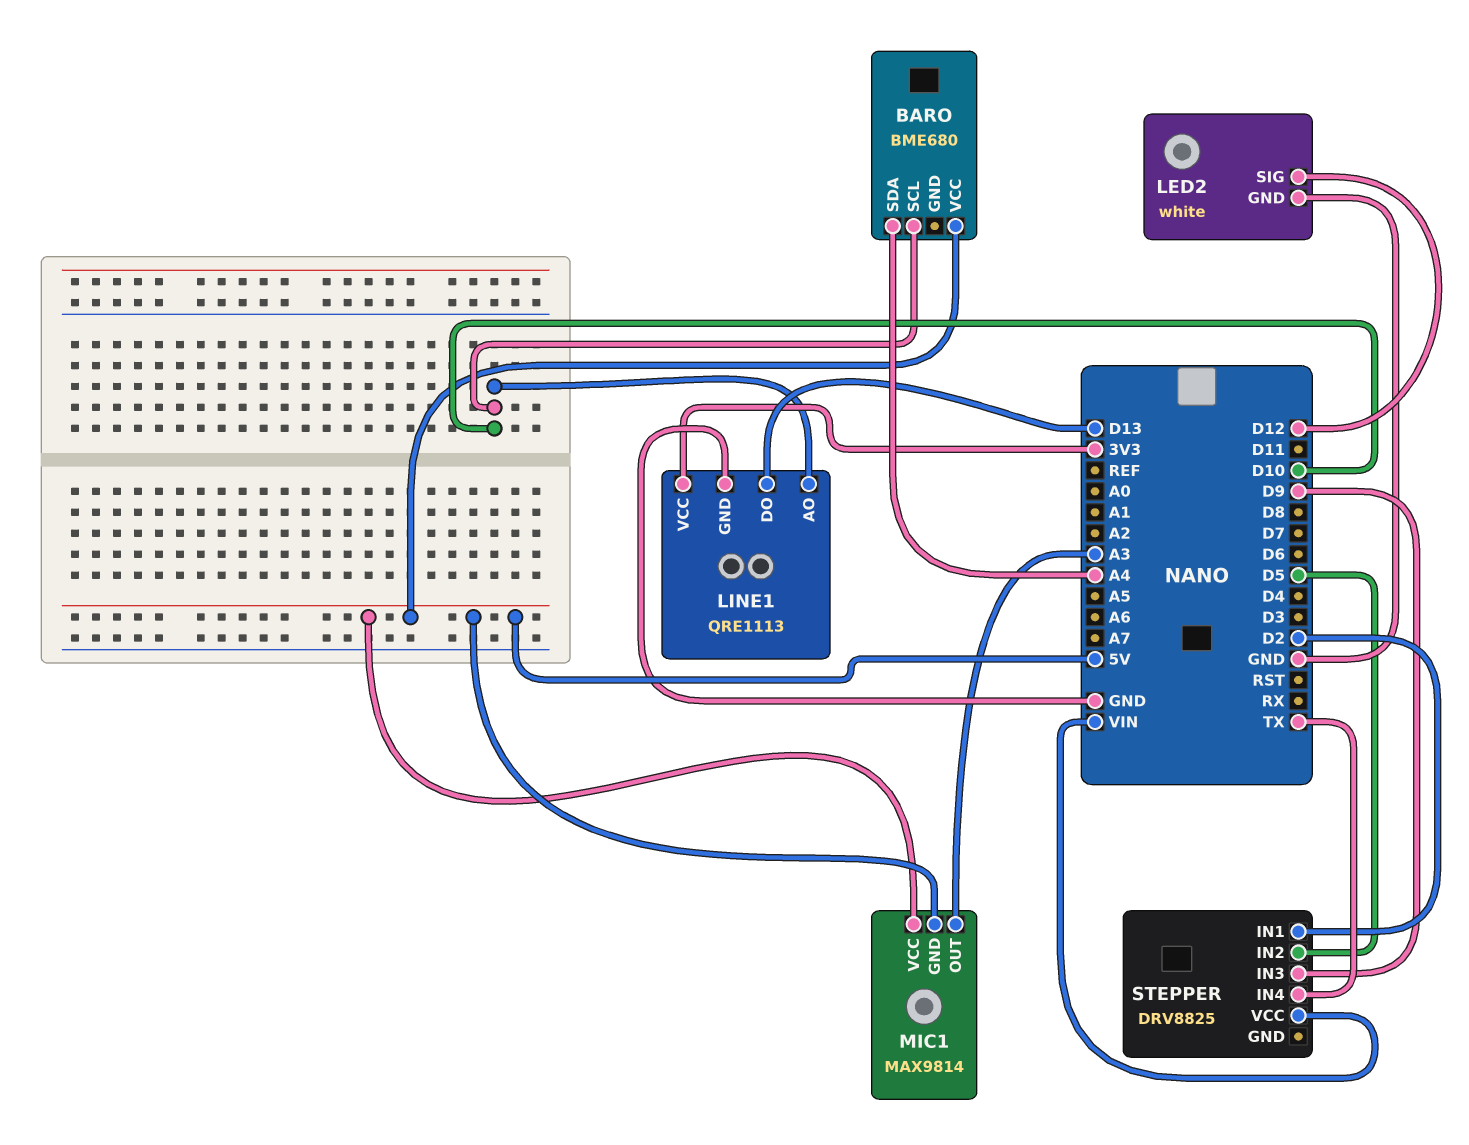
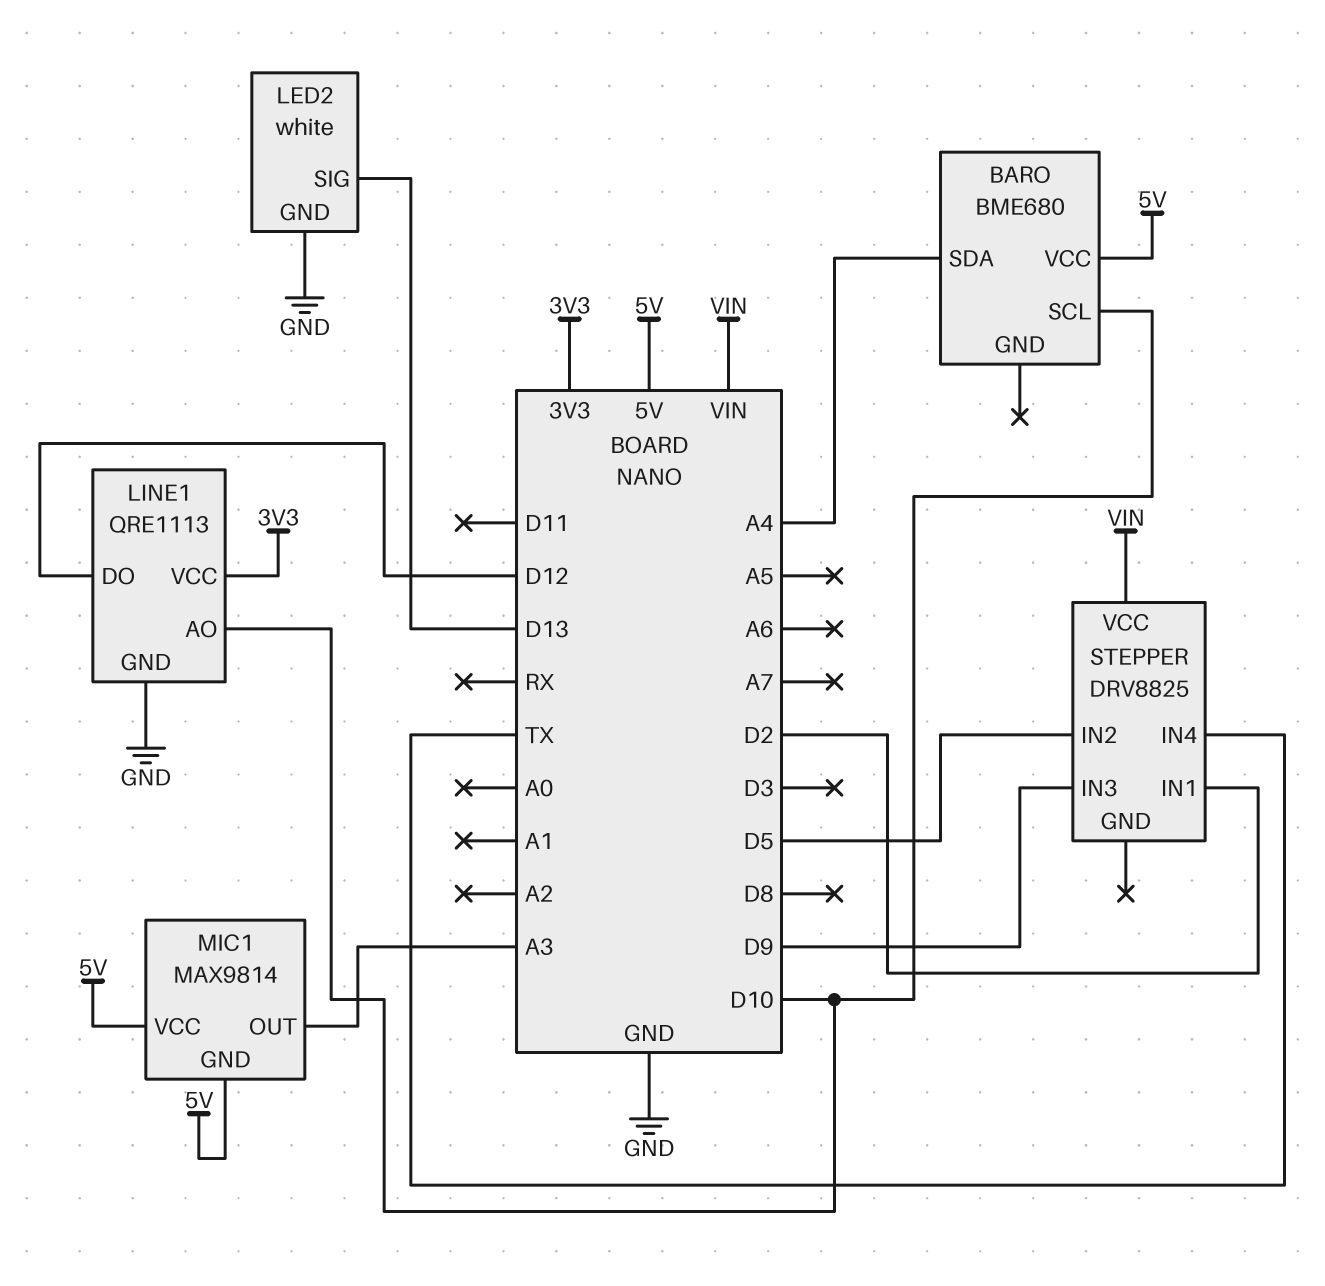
LED2 pin SIG: D12 -> D13
LINE1 pin DO: D13 -> D12

